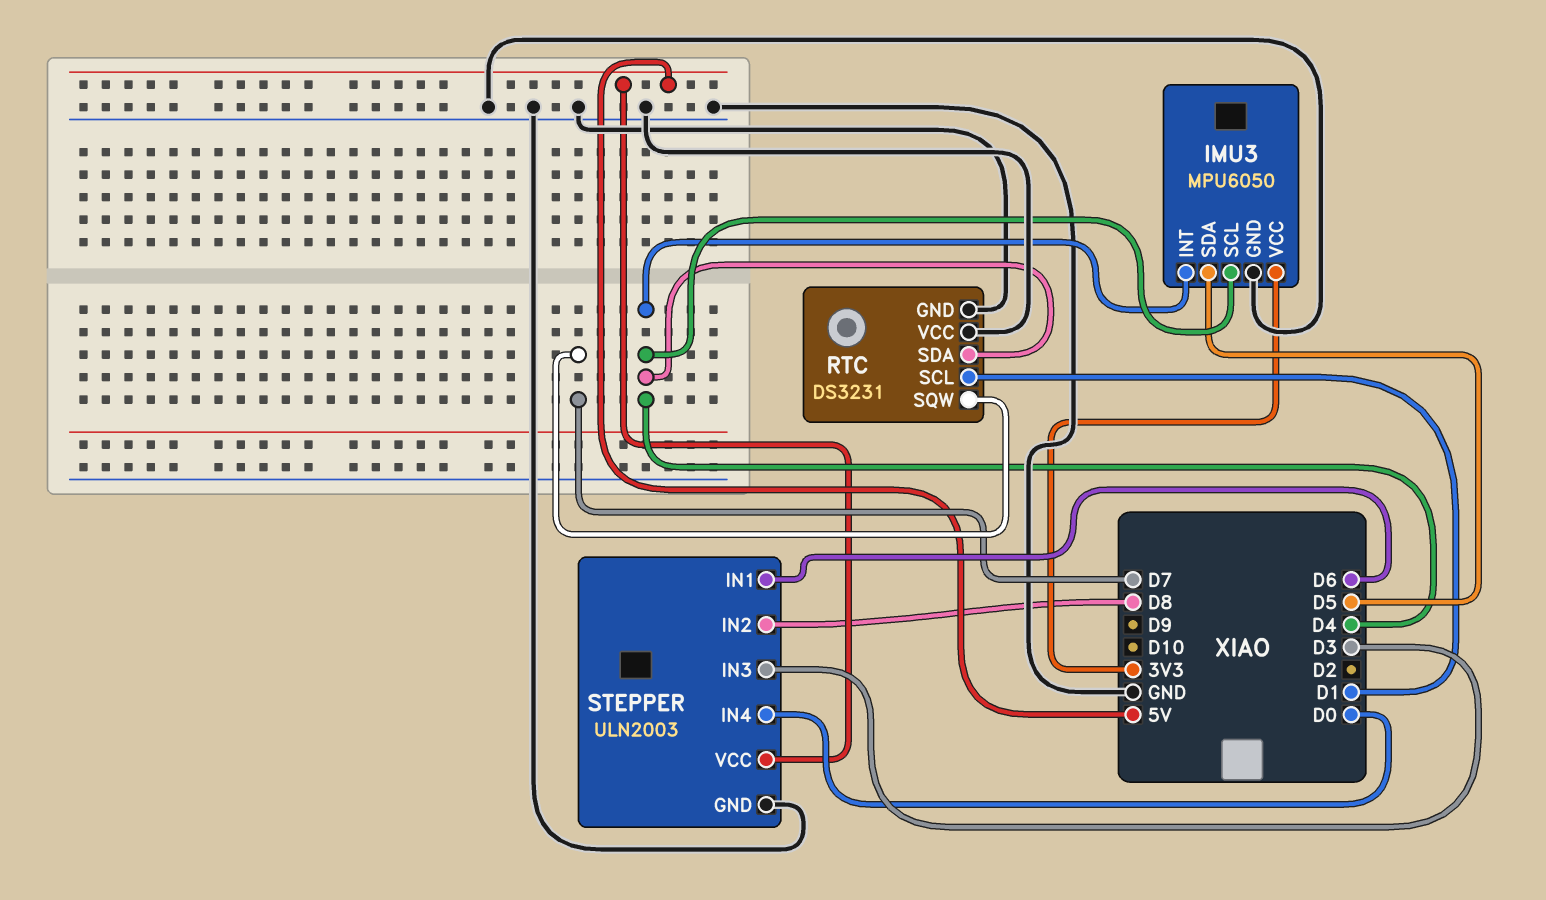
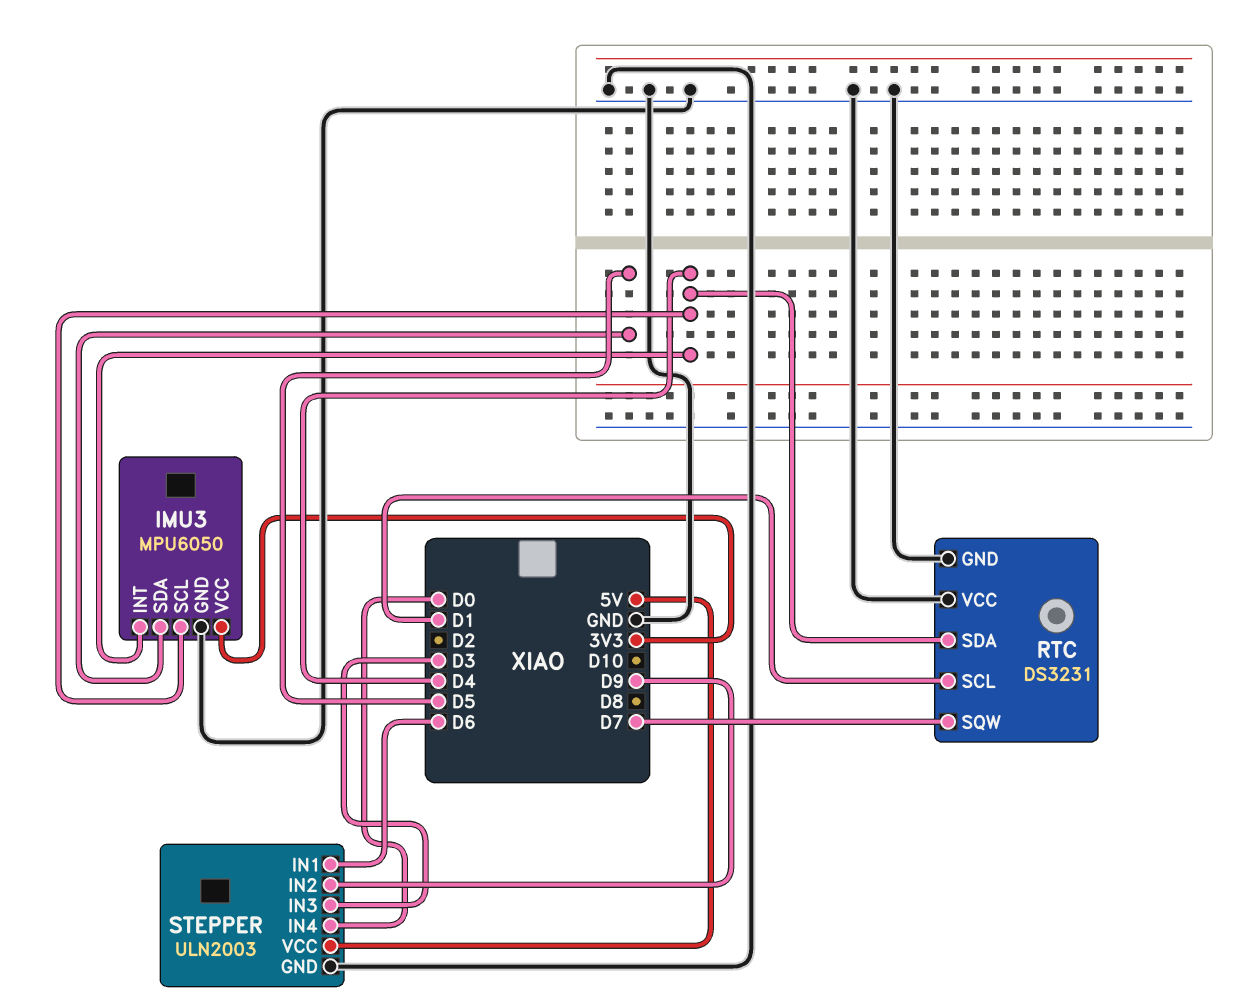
STEPPER pin IN2: D8 -> D9

